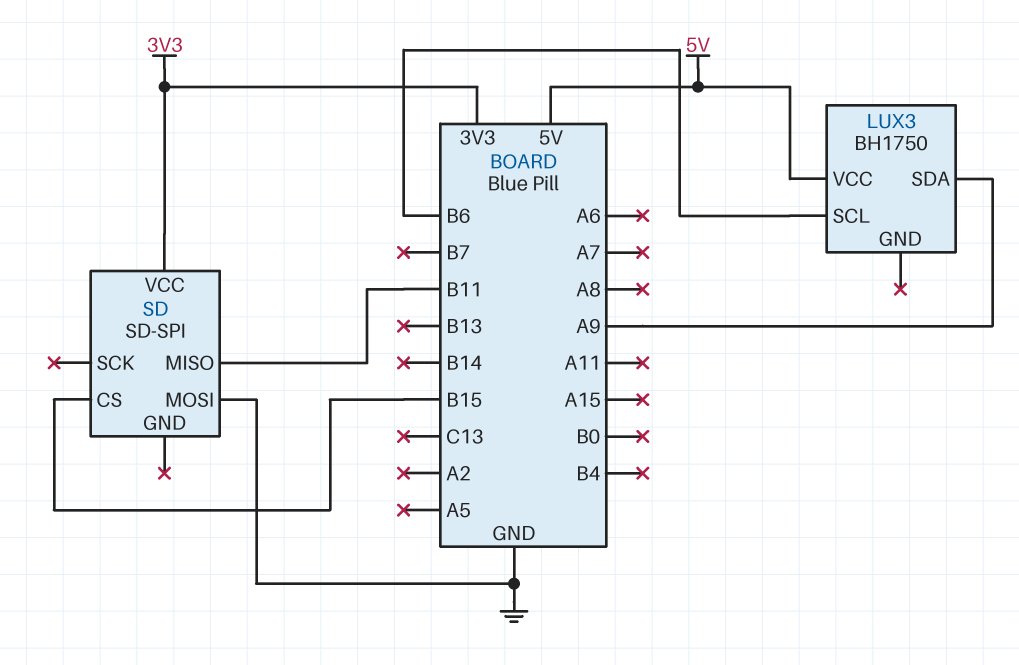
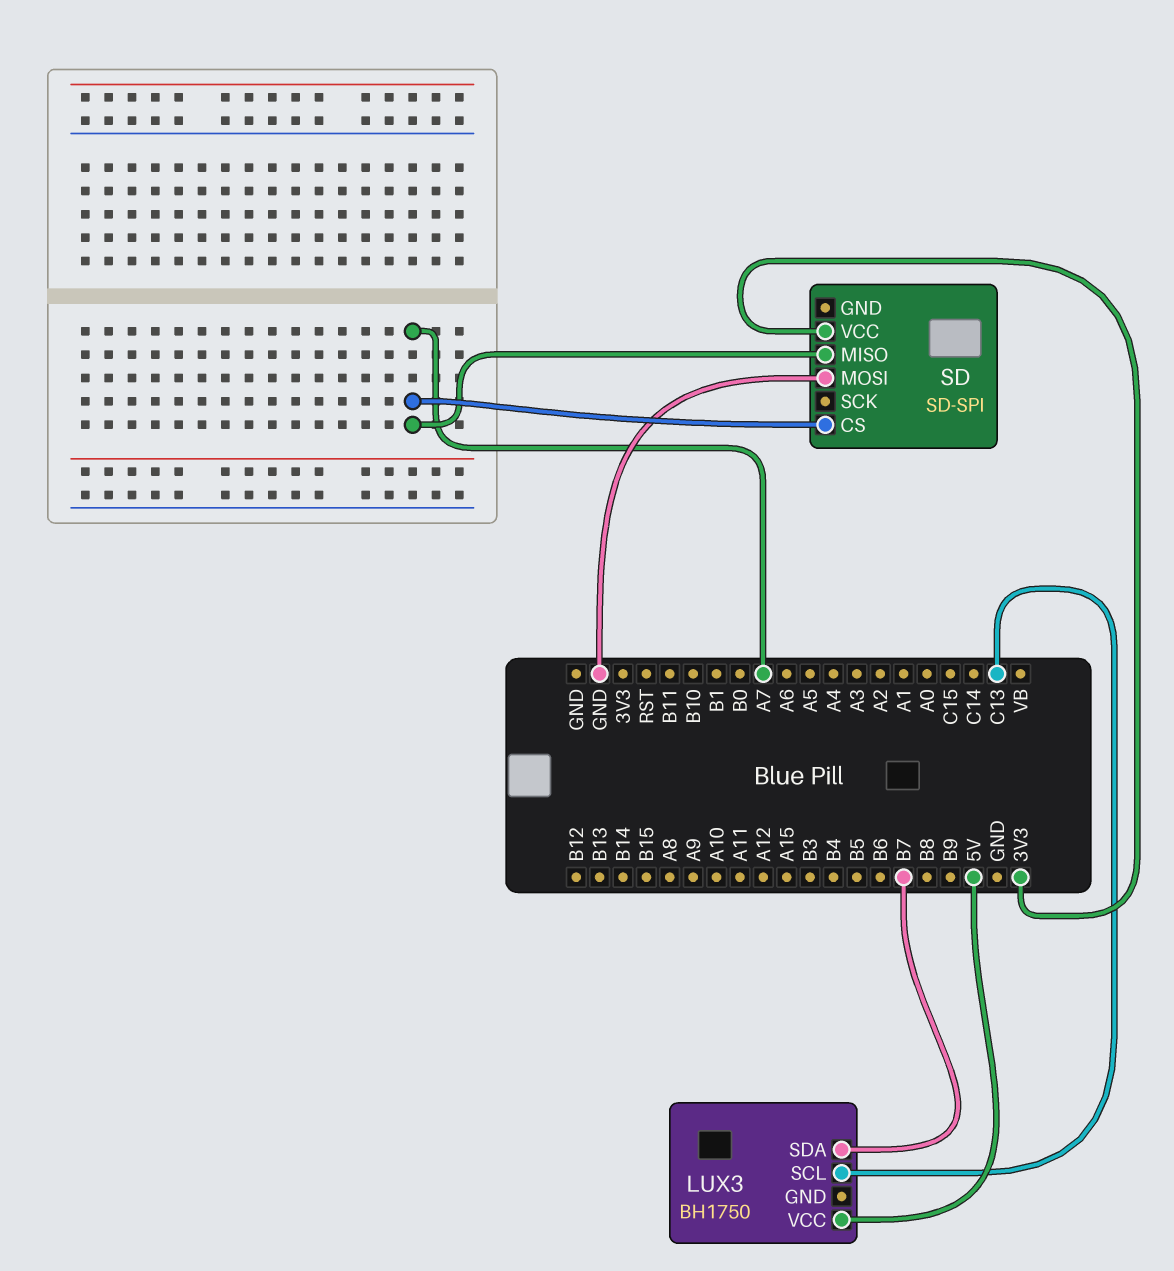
LUX3 pin SCL: B6 -> C13
LUX3 pin SDA: A9 -> B7
SD pin CS: B15 -> A7
SD pin MISO: B11 -> A7

